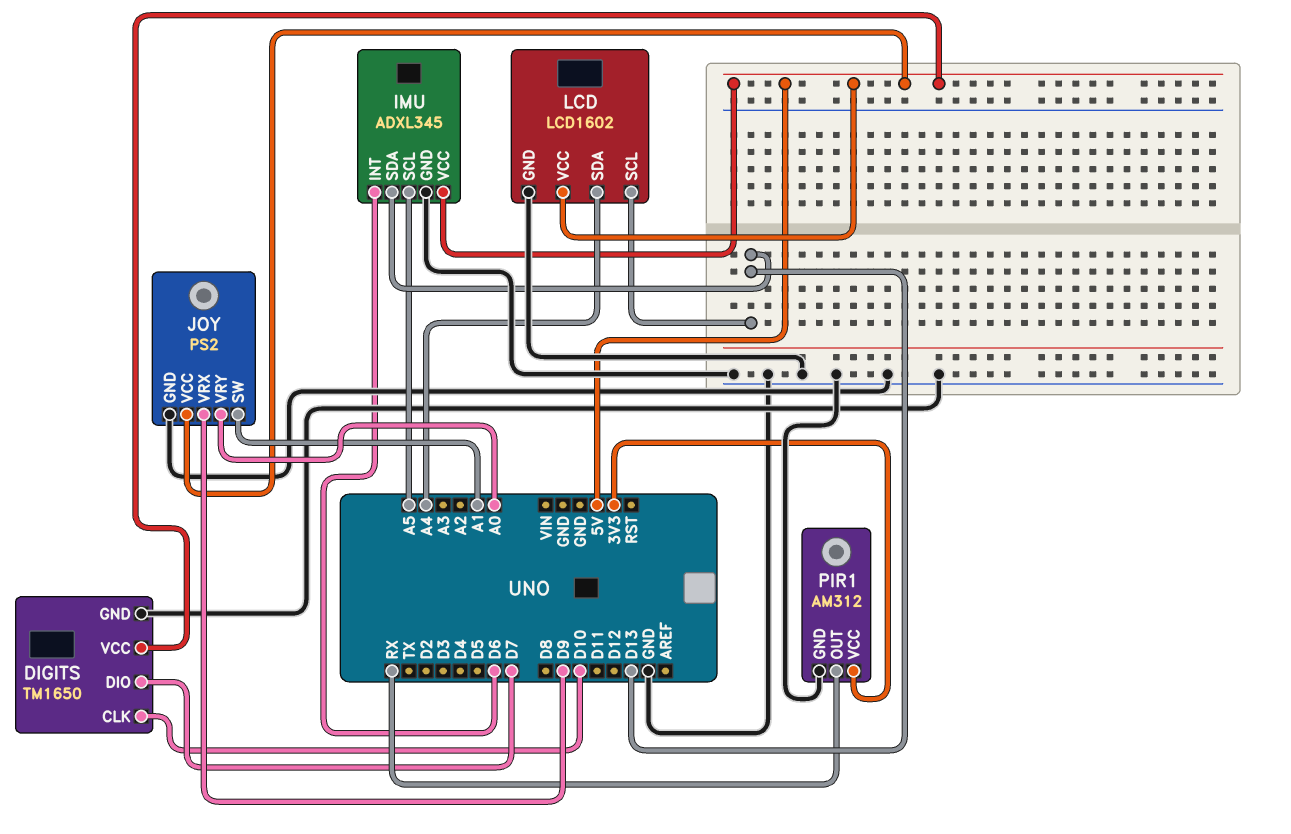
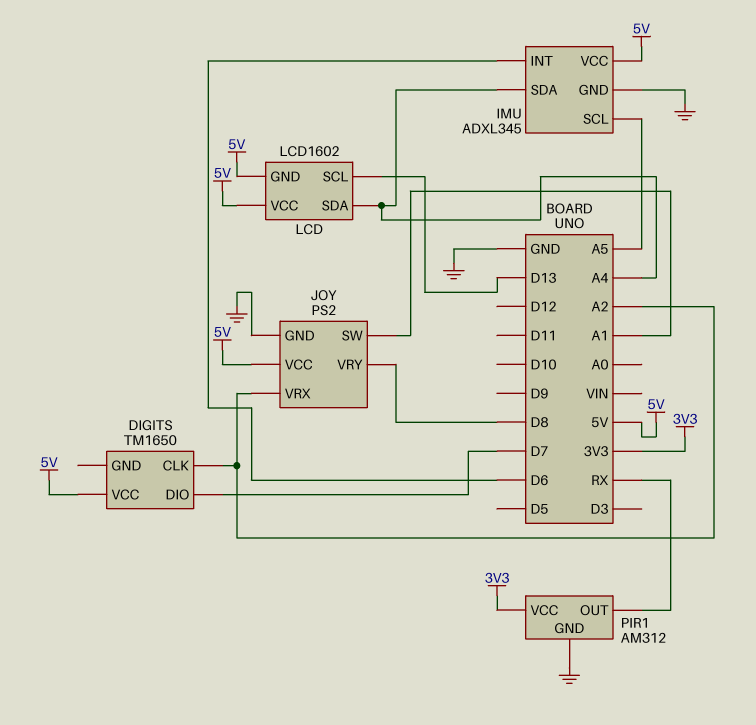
DIGITS pin CLK: D10 -> A2
DIGITS pin GND: GND -> none
IMU pin SDA: D13 -> A4
JOY pin VRX: D9 -> A2
JOY pin VRY: A0 -> D8
LCD pin GND: GND -> 5V

